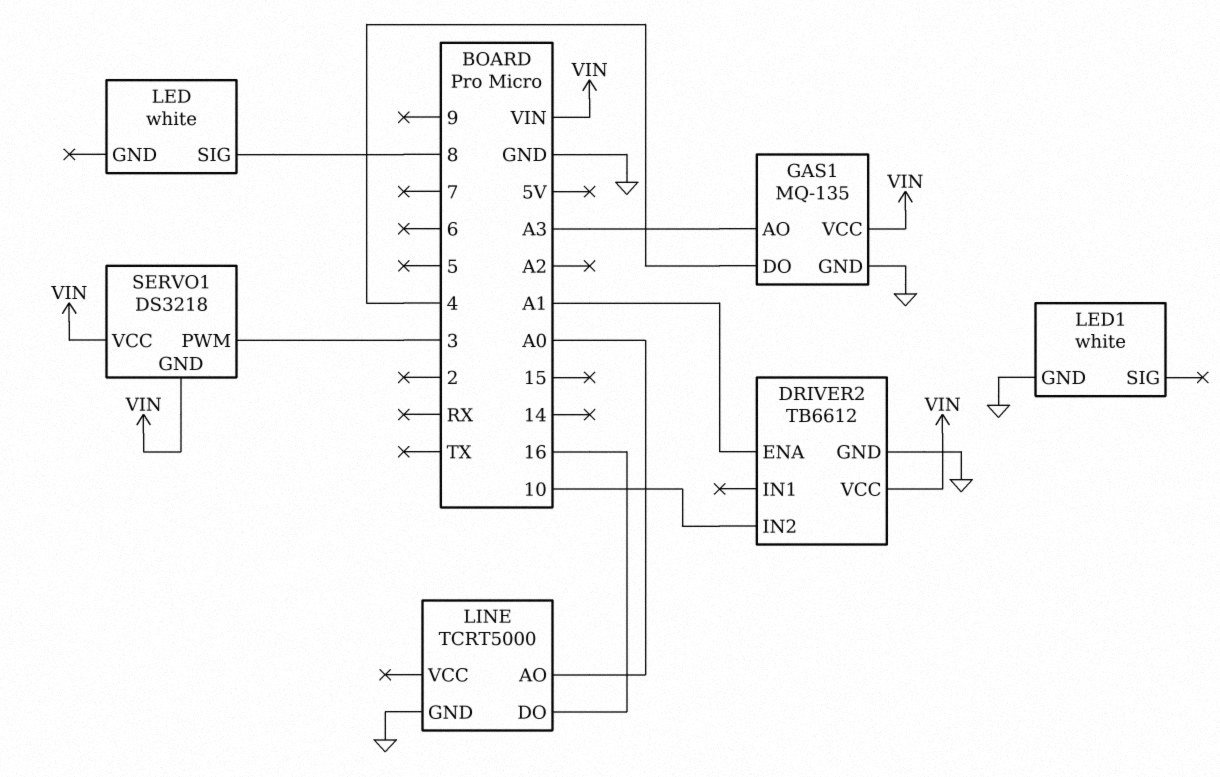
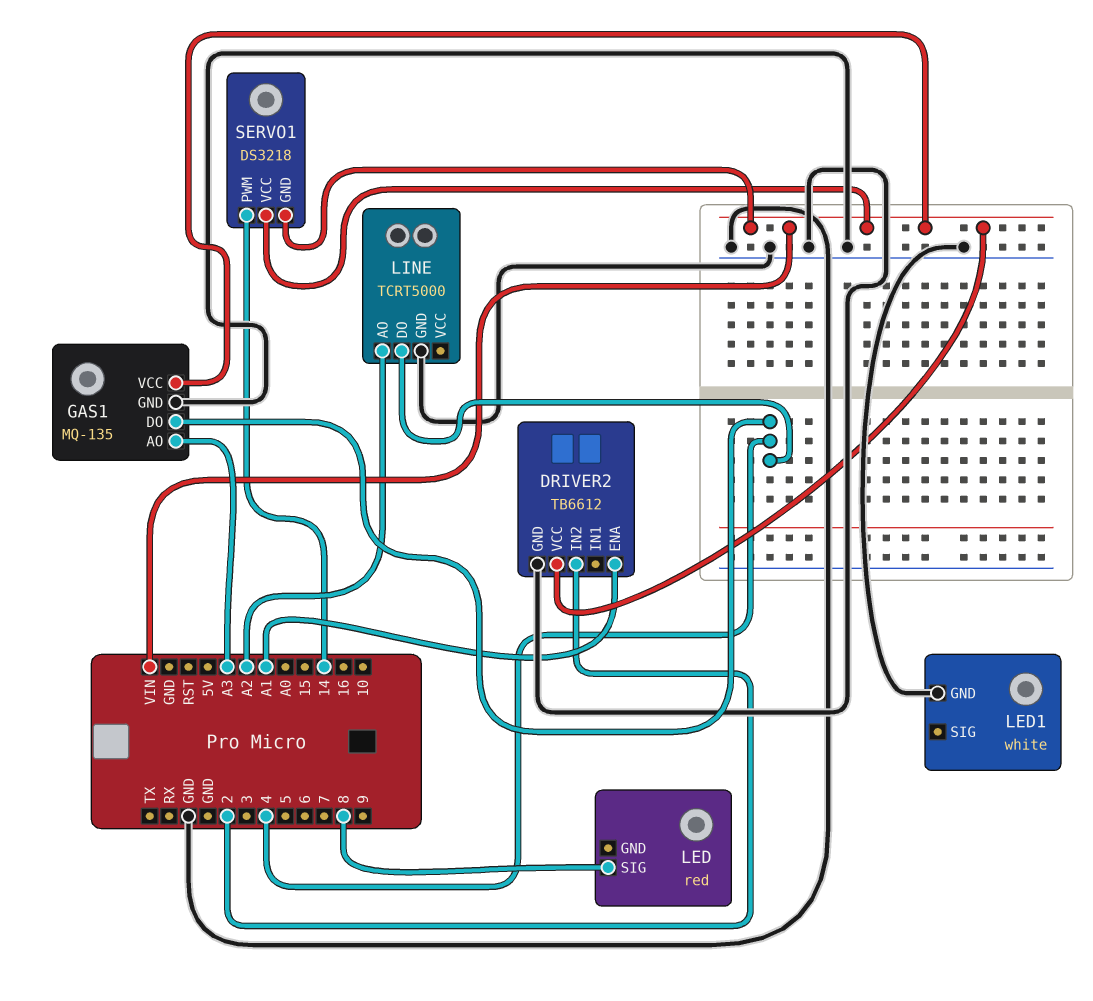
DRIVER2 pin IN2: 10 -> 2
LED: white -> red
LINE pin AO: A0 -> A2
LINE pin DO: 16 -> 4
SERVO1 pin PWM: 3 -> 14

